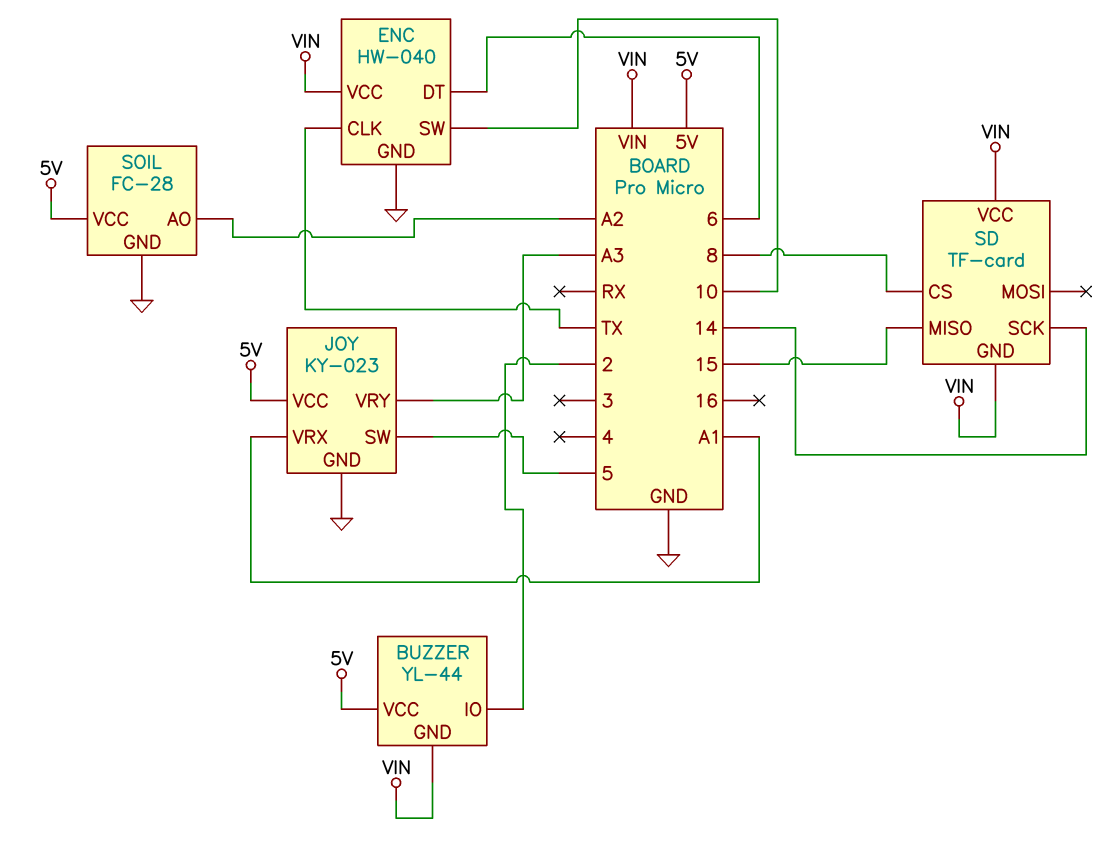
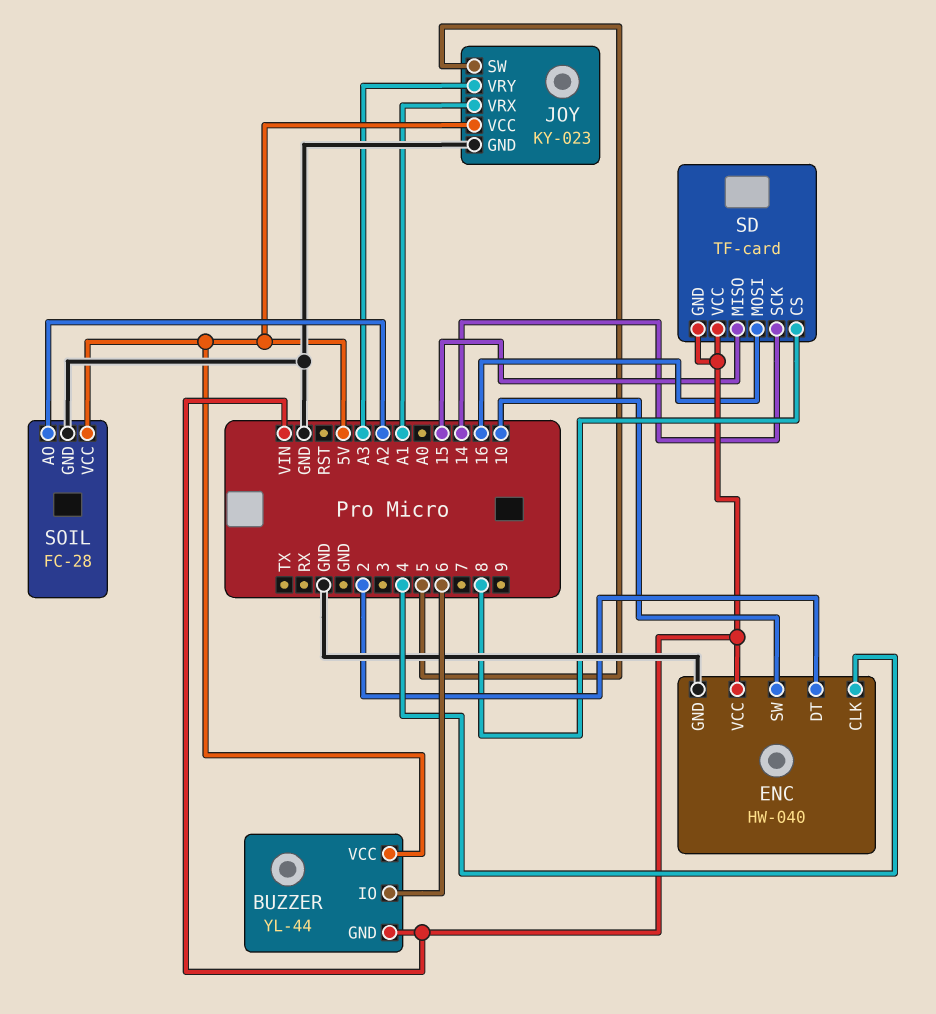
BUZZER pin IO: 2 -> 6
ENC pin CLK: TX -> 4
ENC pin DT: 6 -> 2
SD pin MOSI: none -> 16

